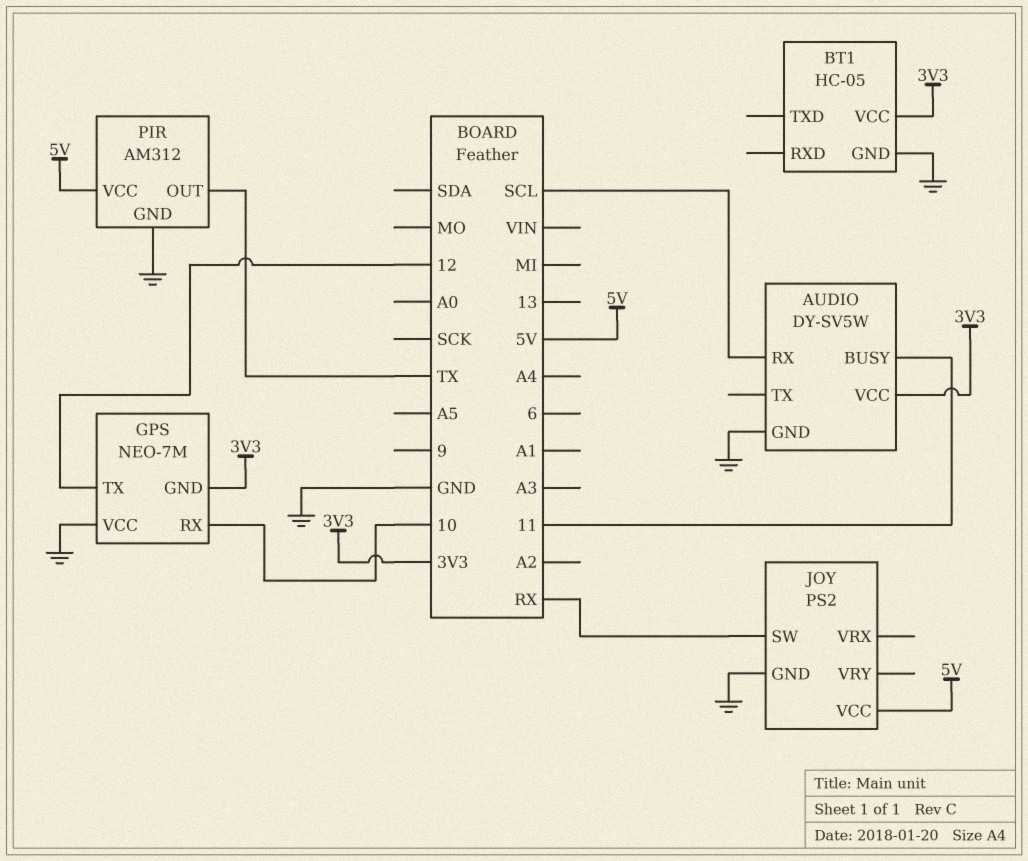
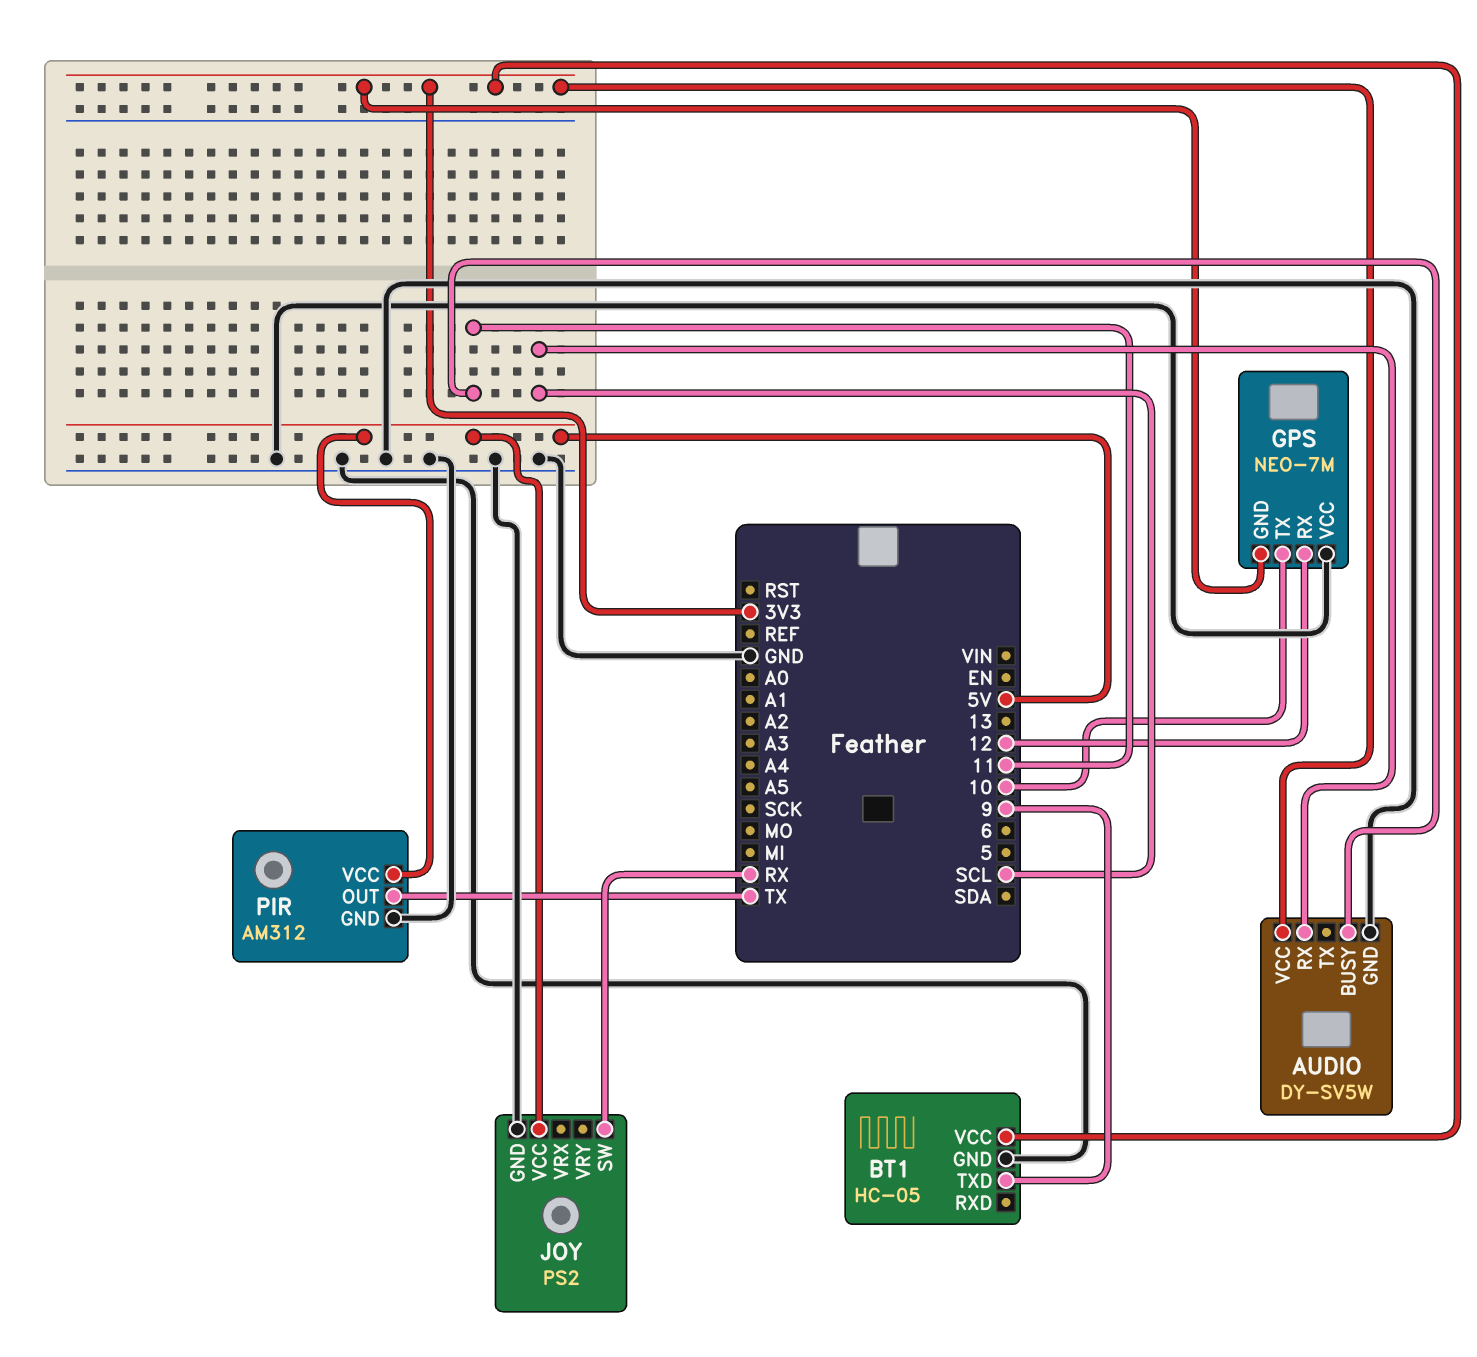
BT1 pin TXD: none -> 9
GPS pin RX: 10 -> 12
GPS pin TX: 12 -> 10

